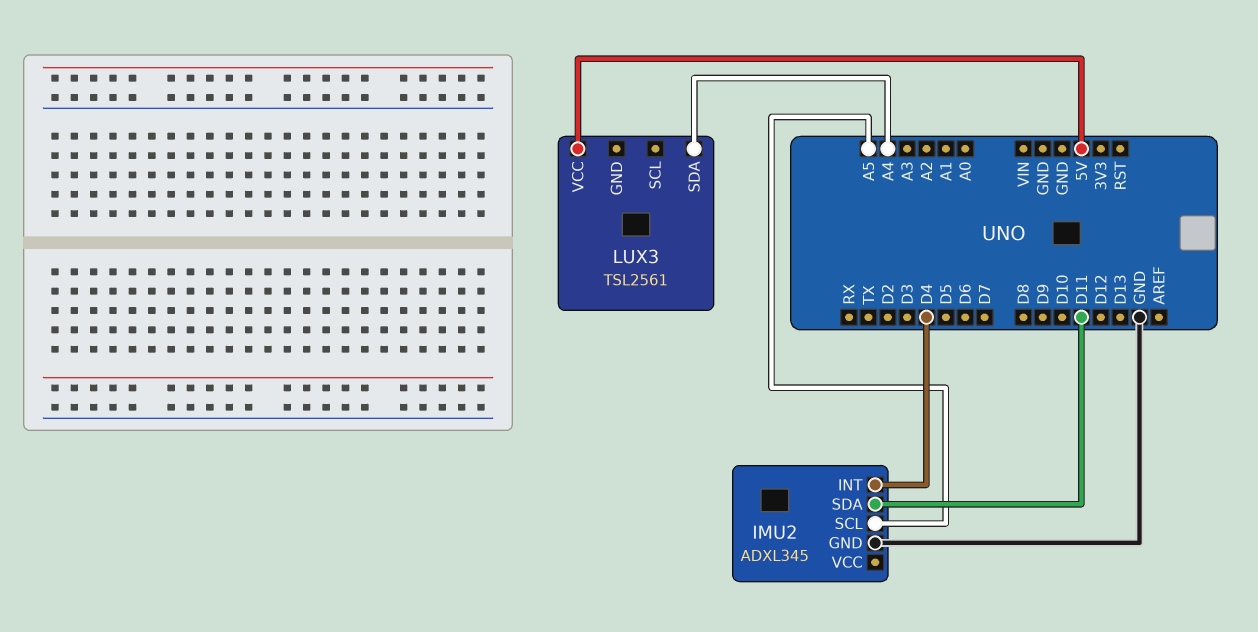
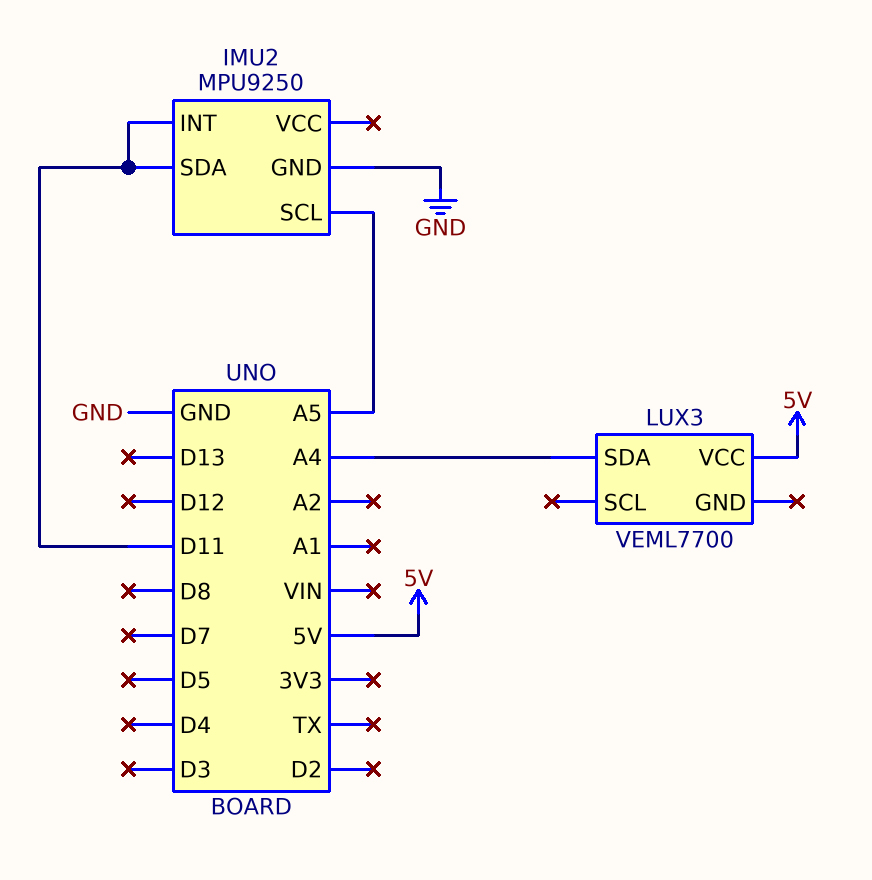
IMU2: ADXL345 -> MPU9250
IMU2 pin INT: D4 -> D11
LUX3: TSL2561 -> VEML7700

